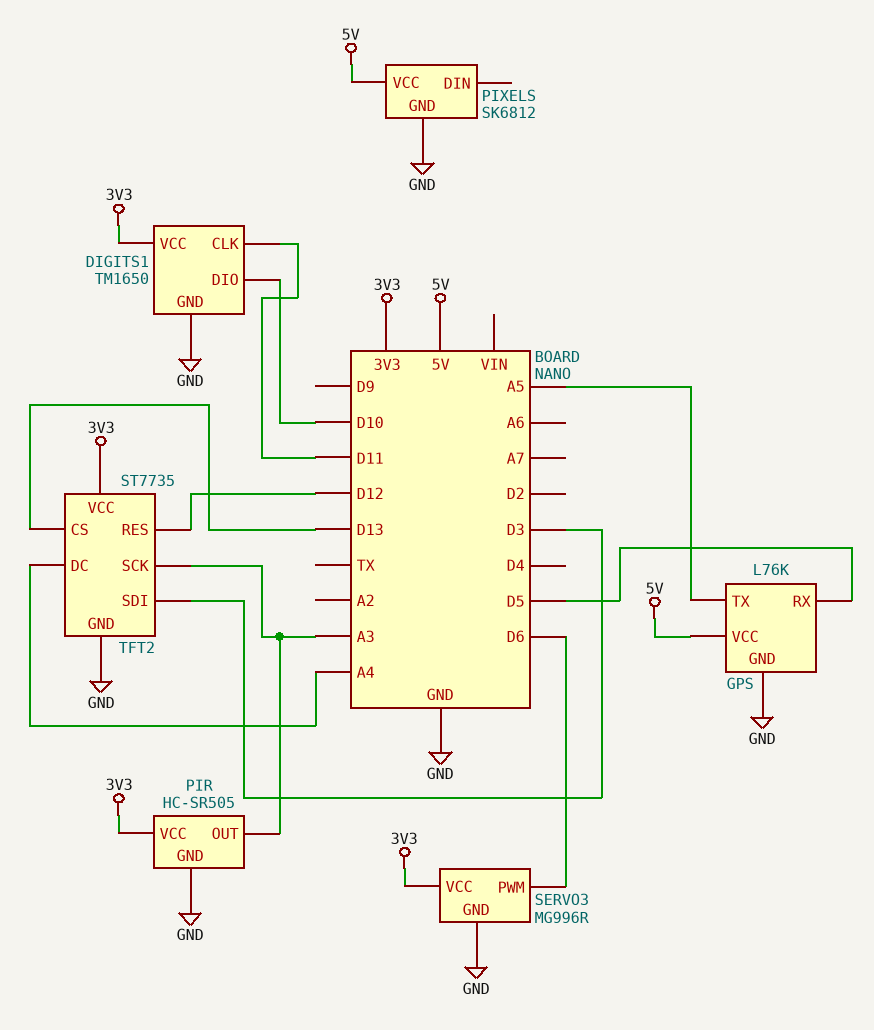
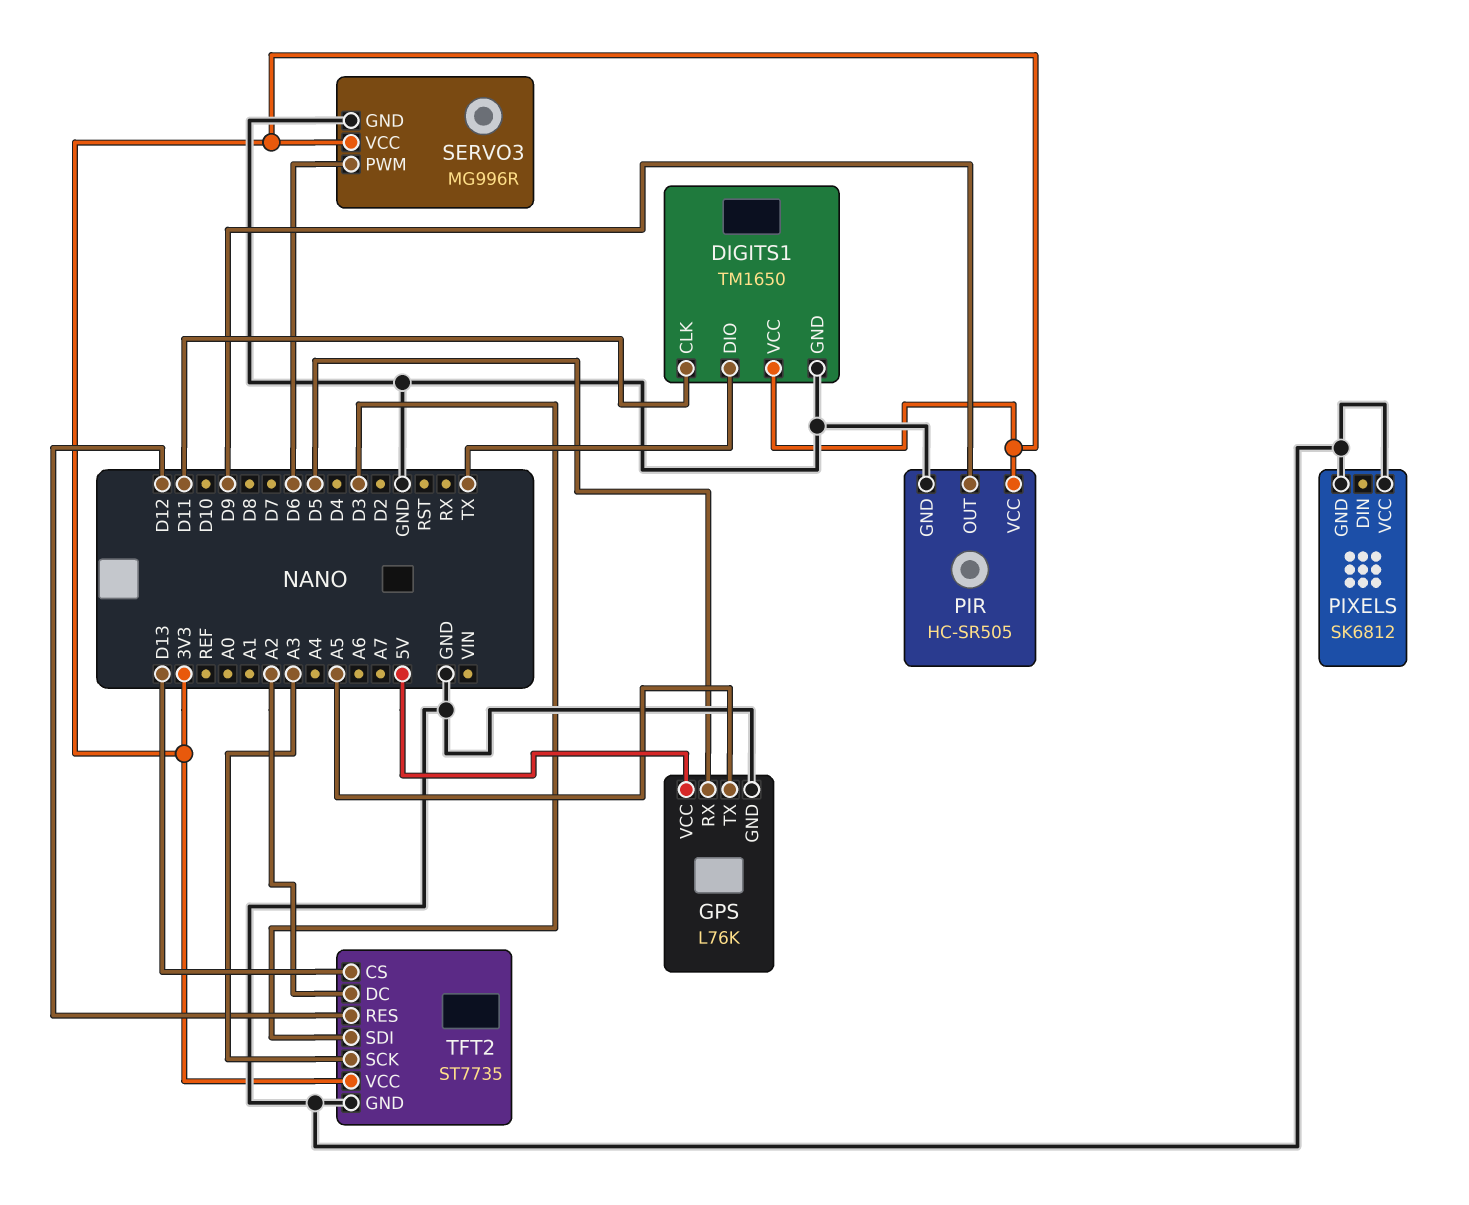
DIGITS1 pin DIO: D10 -> TX
PIR pin OUT: A3 -> D9
PIXELS pin VCC: 5V -> GND
TFT2 pin DC: A4 -> A2

